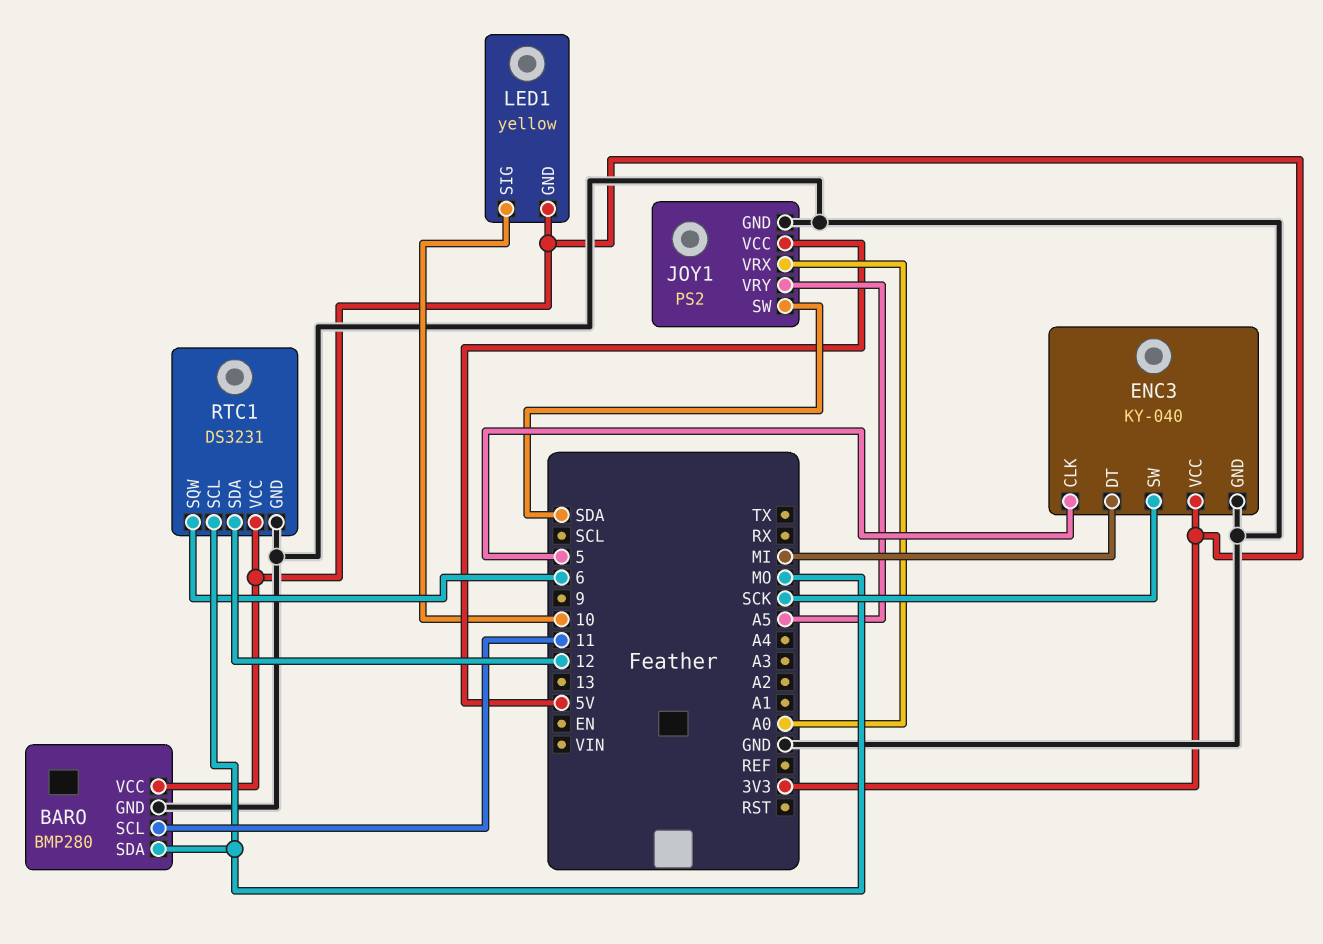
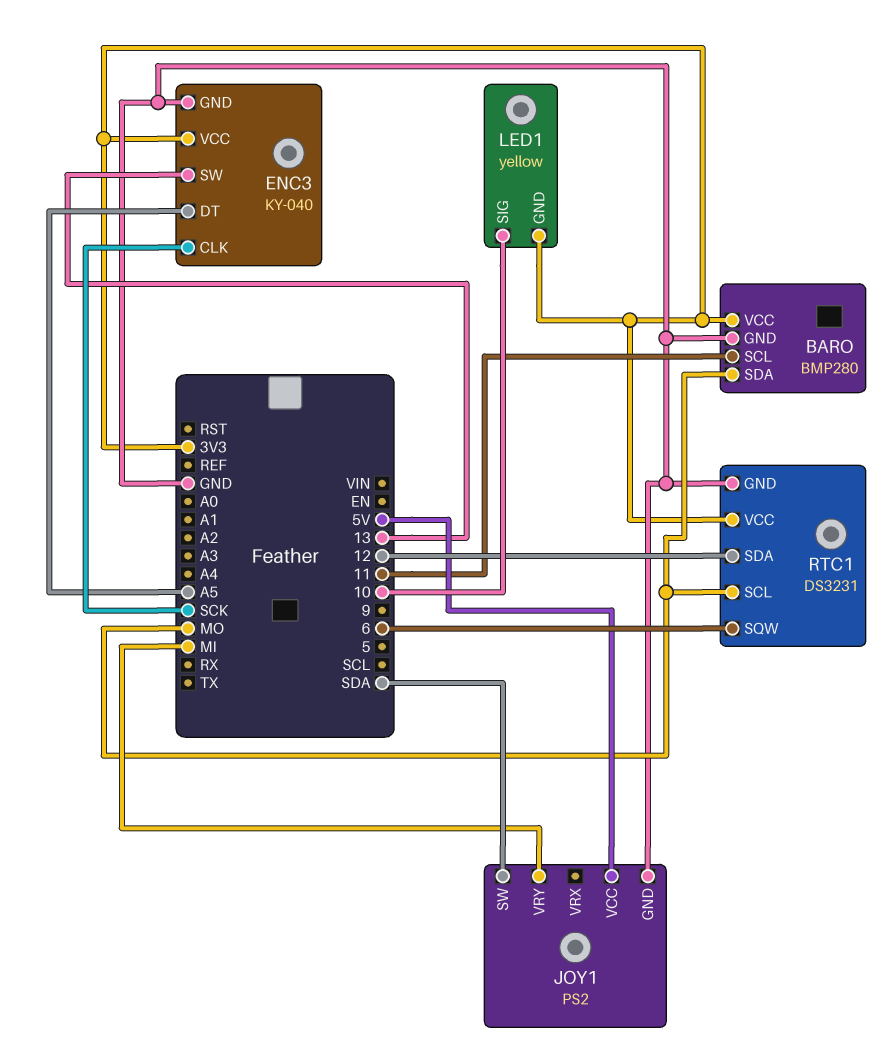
ENC3 pin CLK: 5 -> SCK
ENC3 pin DT: MI -> A5
ENC3 pin SW: SCK -> 13
JOY1 pin VRX: A0 -> none
JOY1 pin VRY: A5 -> MI

